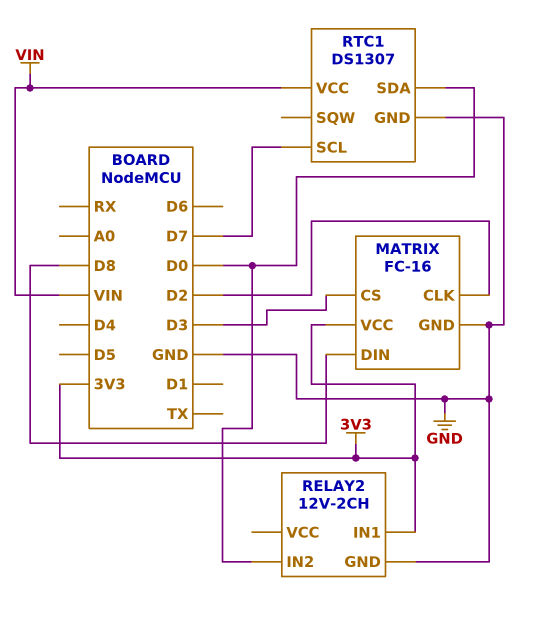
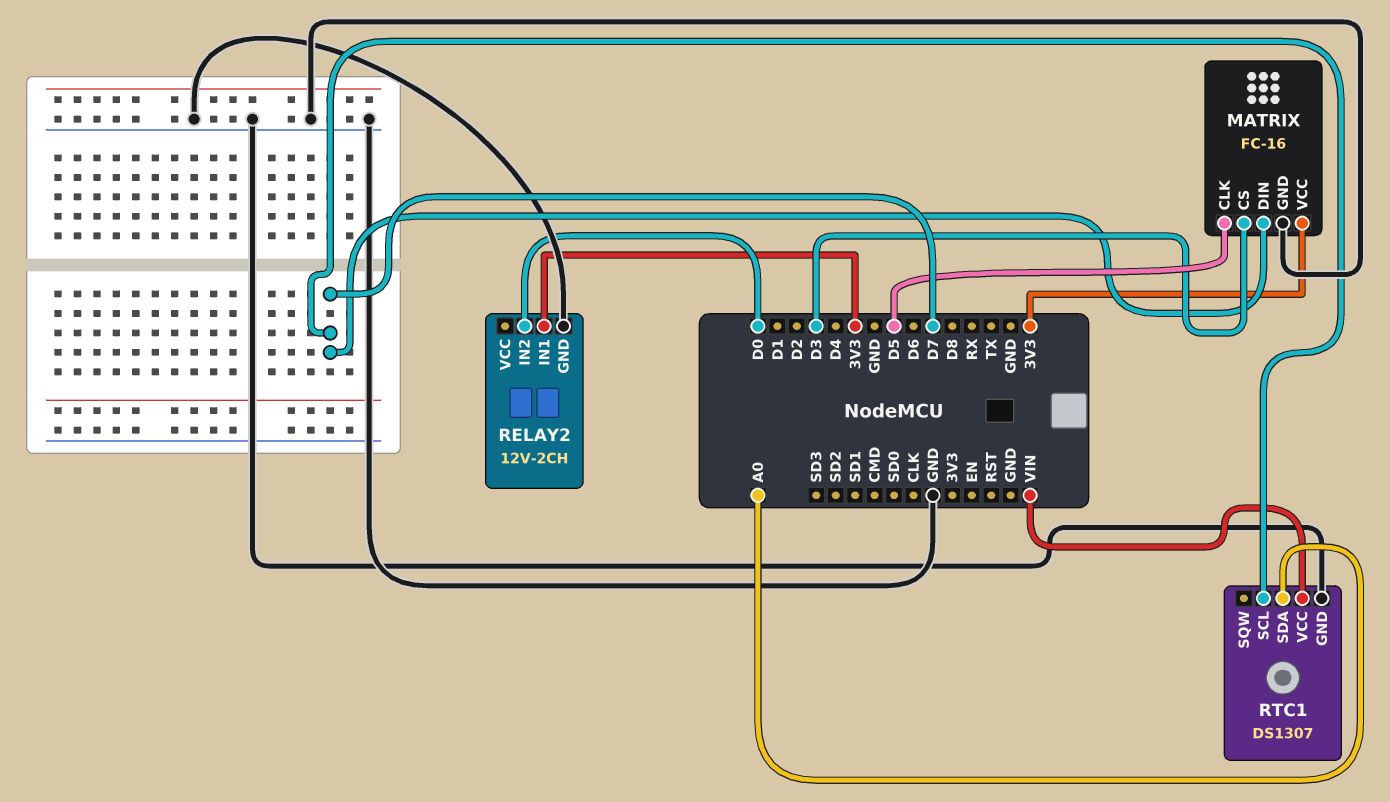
MATRIX pin CLK: D2 -> D5
MATRIX pin DIN: D8 -> D7
RTC1 pin SDA: D0 -> A0

